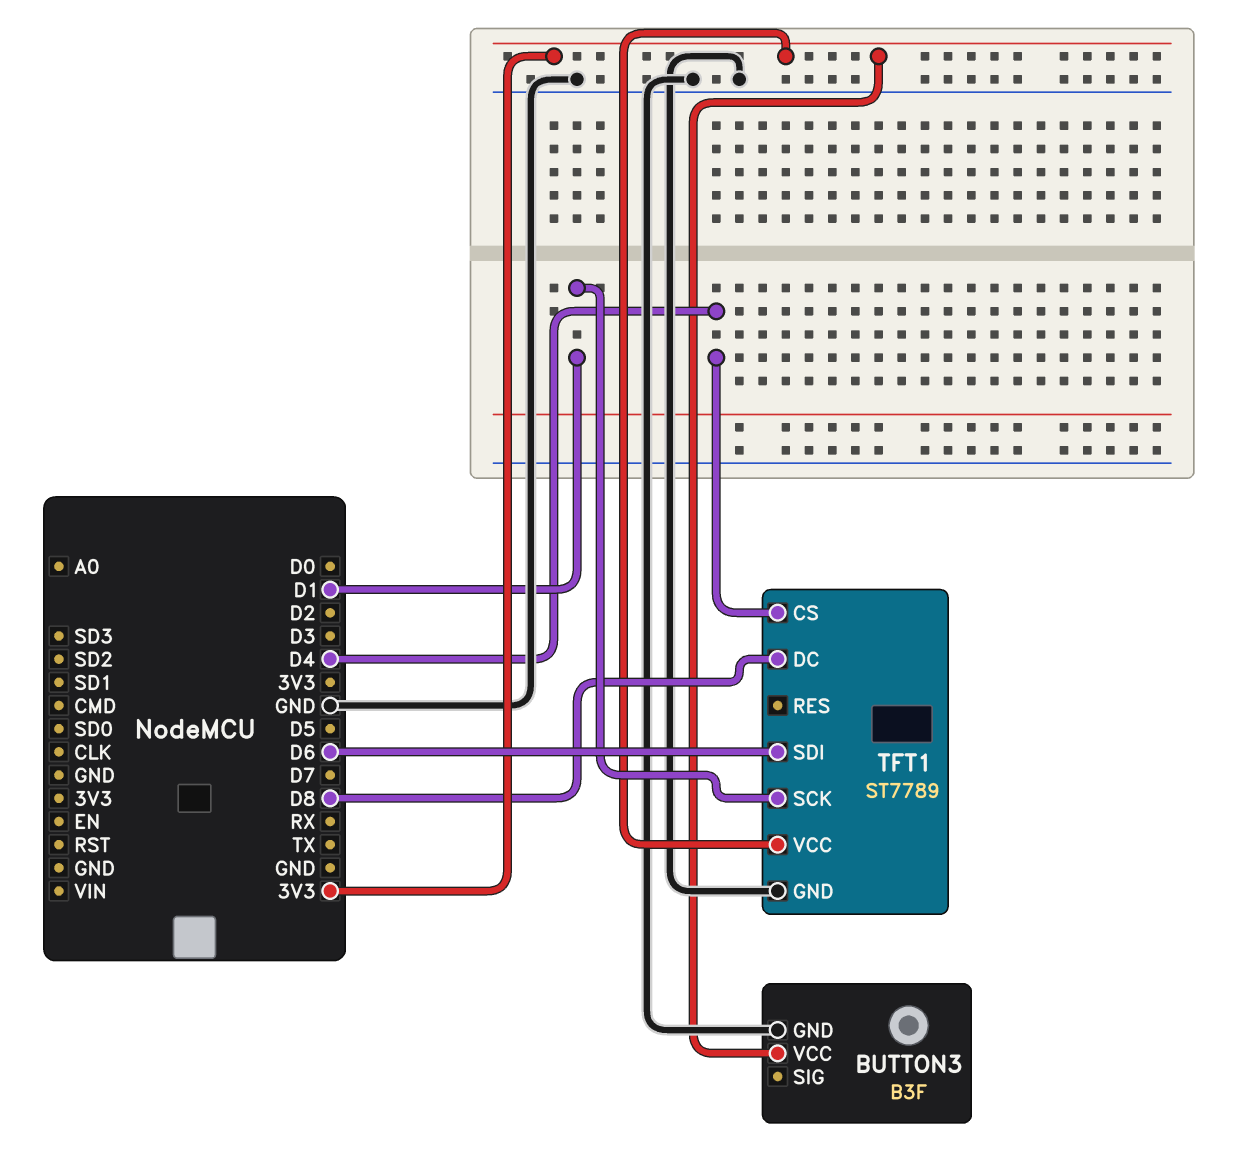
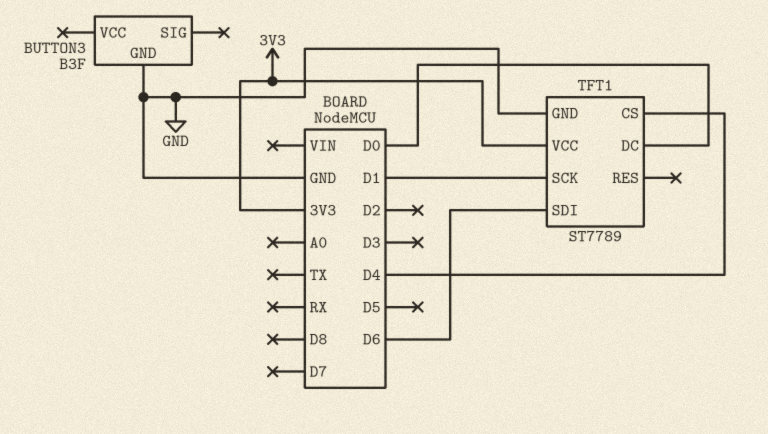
BUTTON3 pin VCC: 3V3 -> none
TFT1 pin DC: D8 -> D0

